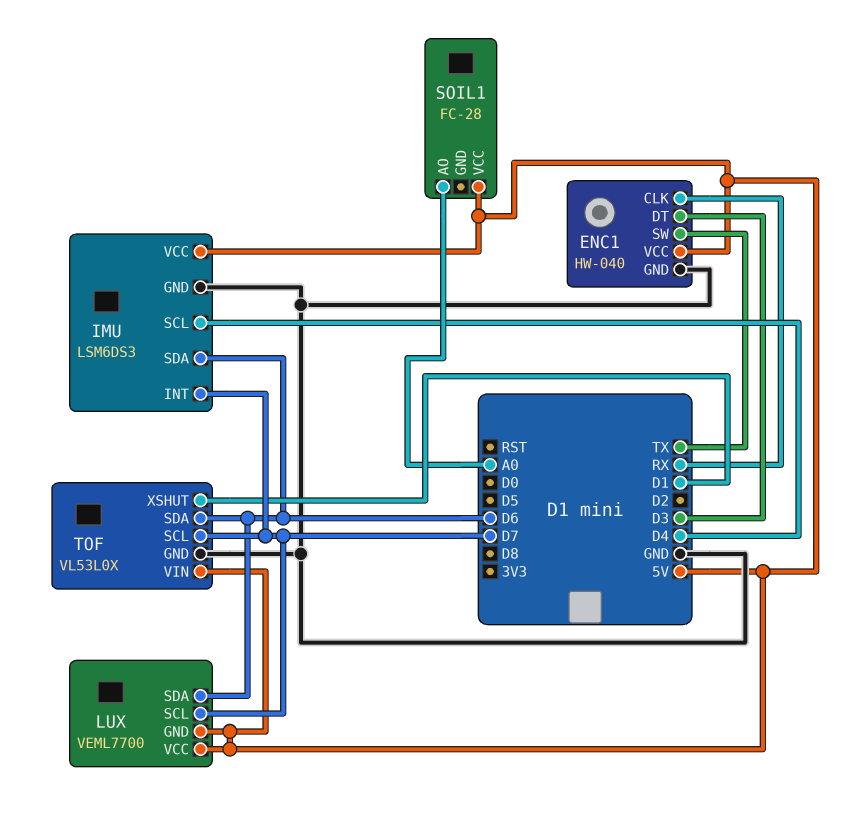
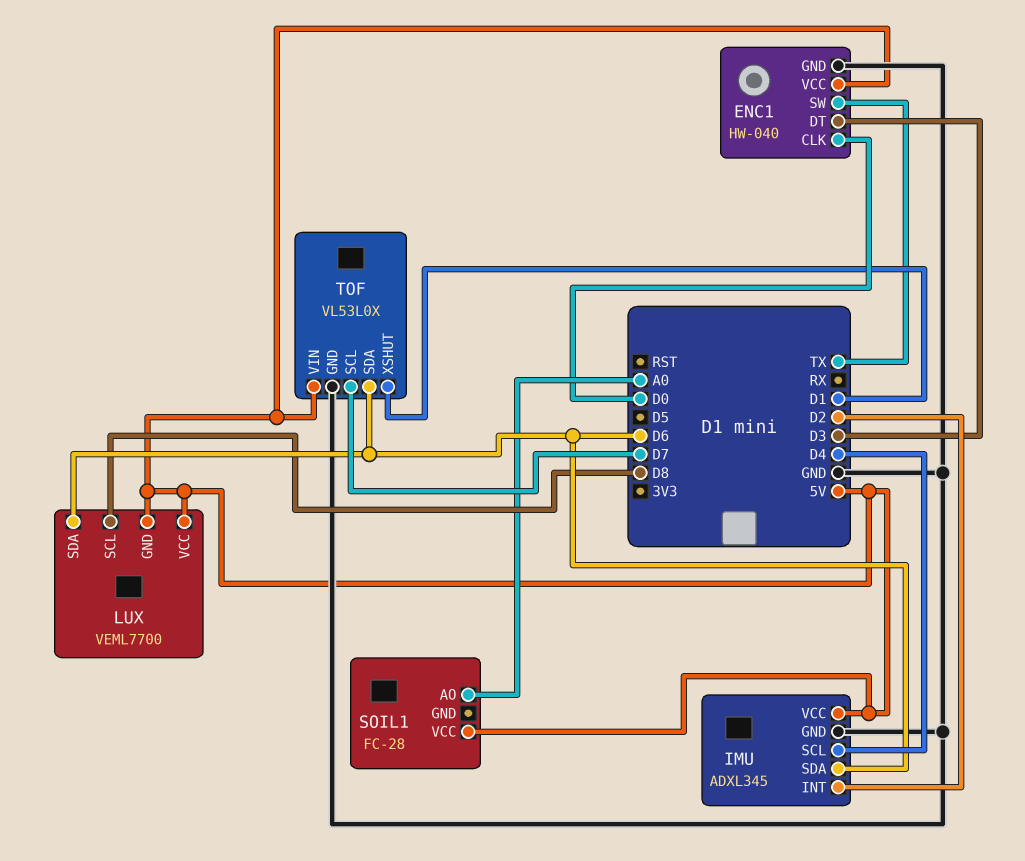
ENC1 pin CLK: RX -> D0
IMU: LSM6DS3 -> ADXL345
IMU pin INT: D7 -> D2
LUX pin SCL: D7 -> D8

